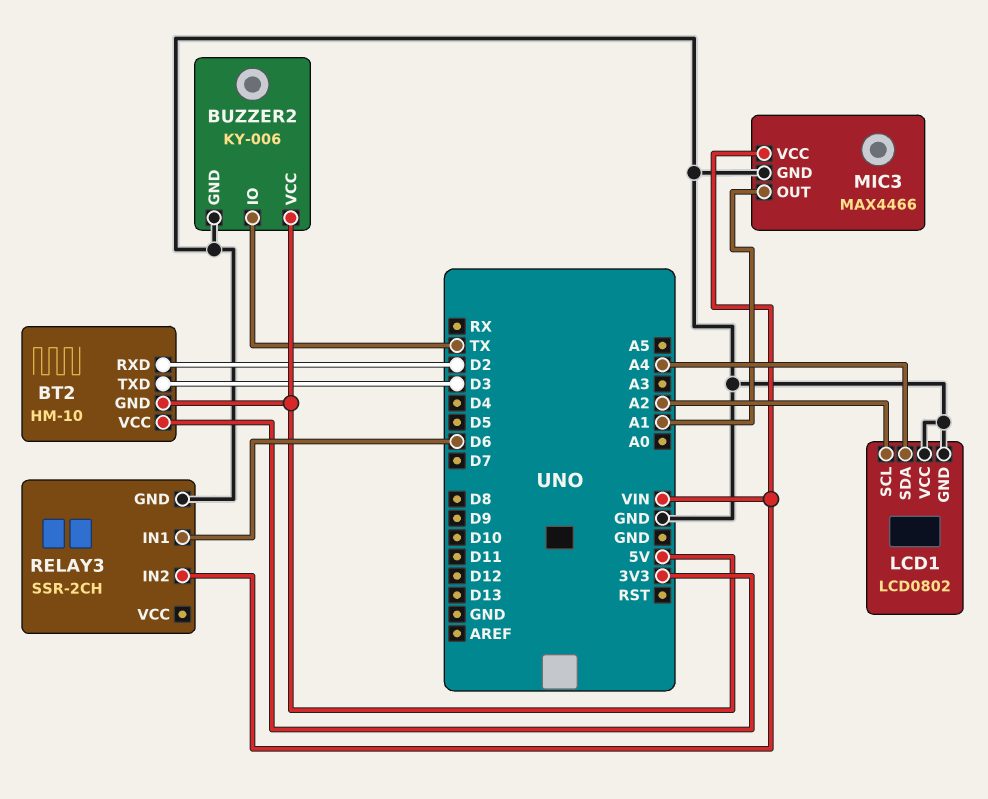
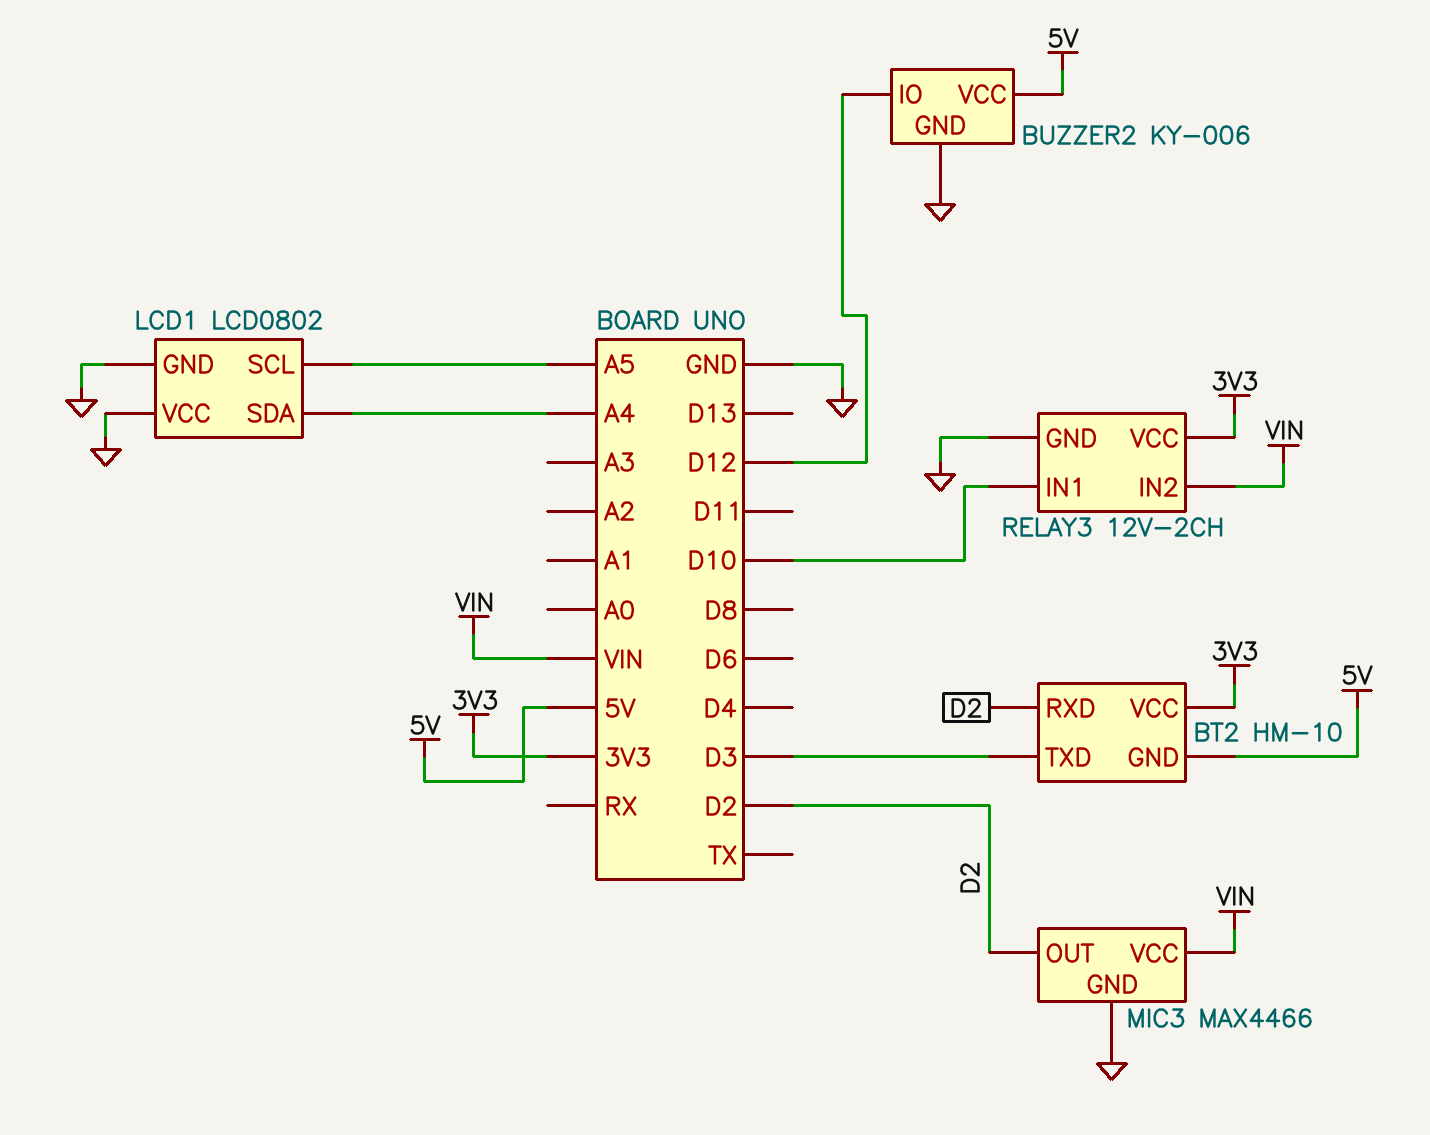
BUZZER2 pin IO: TX -> D12
LCD1 pin SCL: A2 -> A5
MIC3 pin OUT: A1 -> D2
RELAY3: SSR-2CH -> 12V-2CH
RELAY3 pin IN1: D6 -> D10
RELAY3 pin VCC: none -> 3V3

